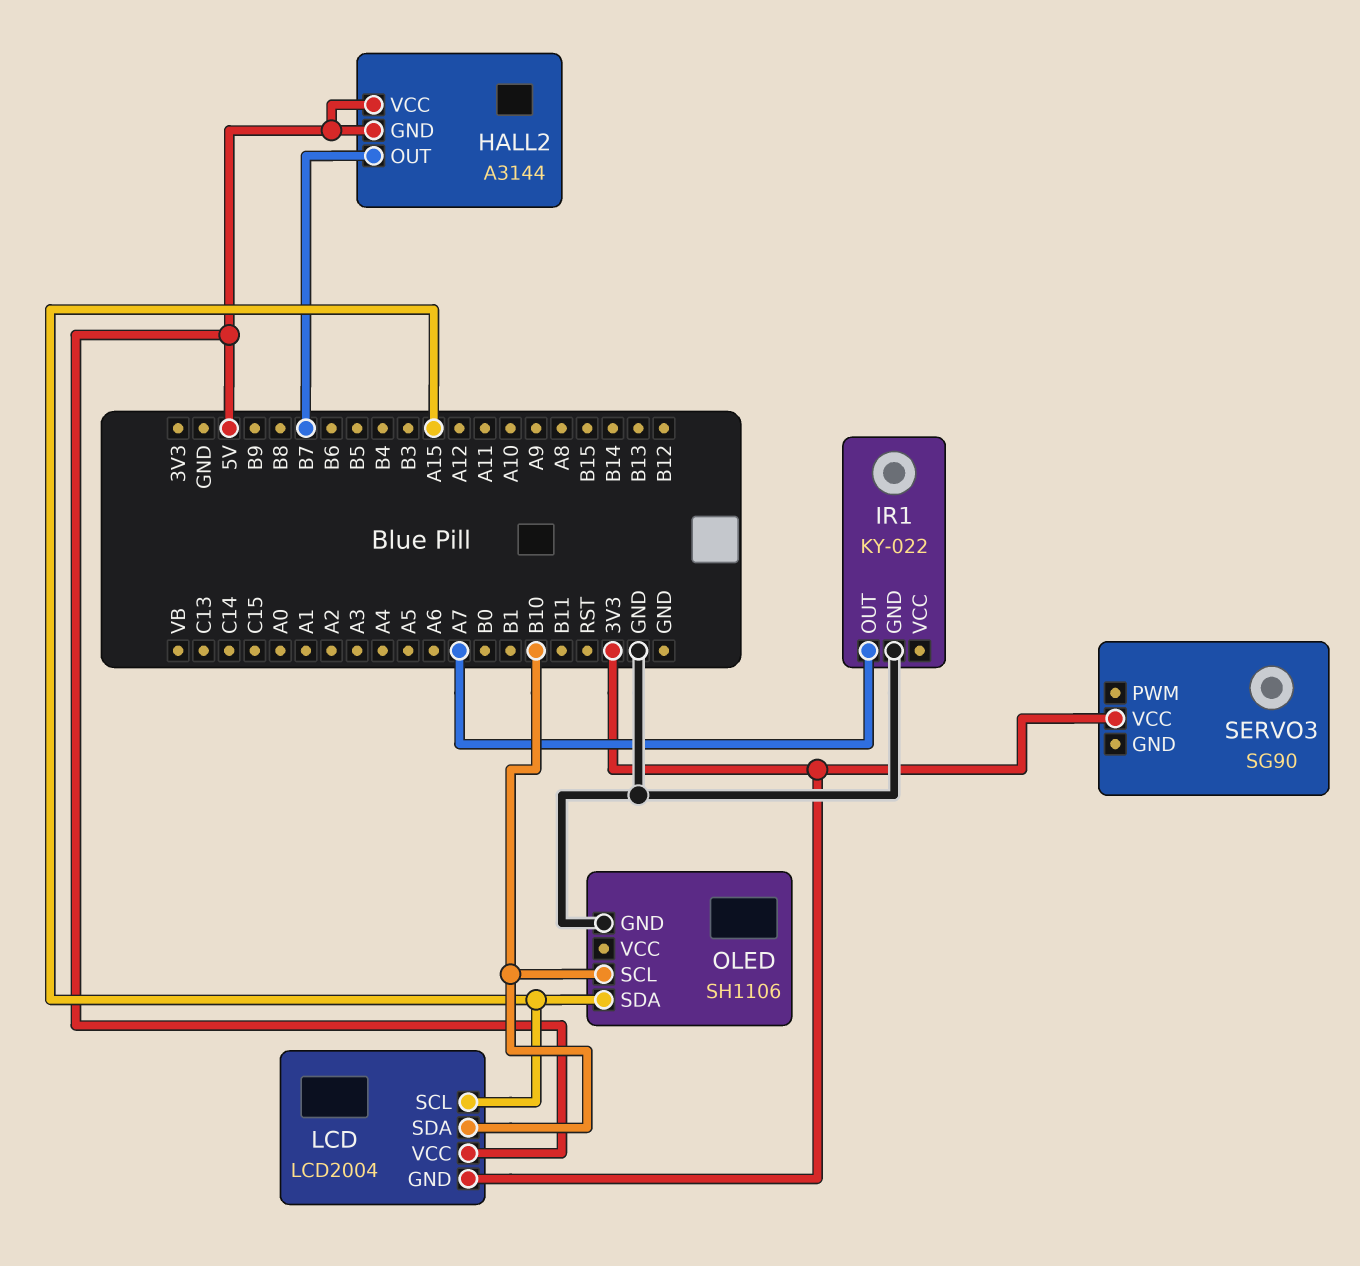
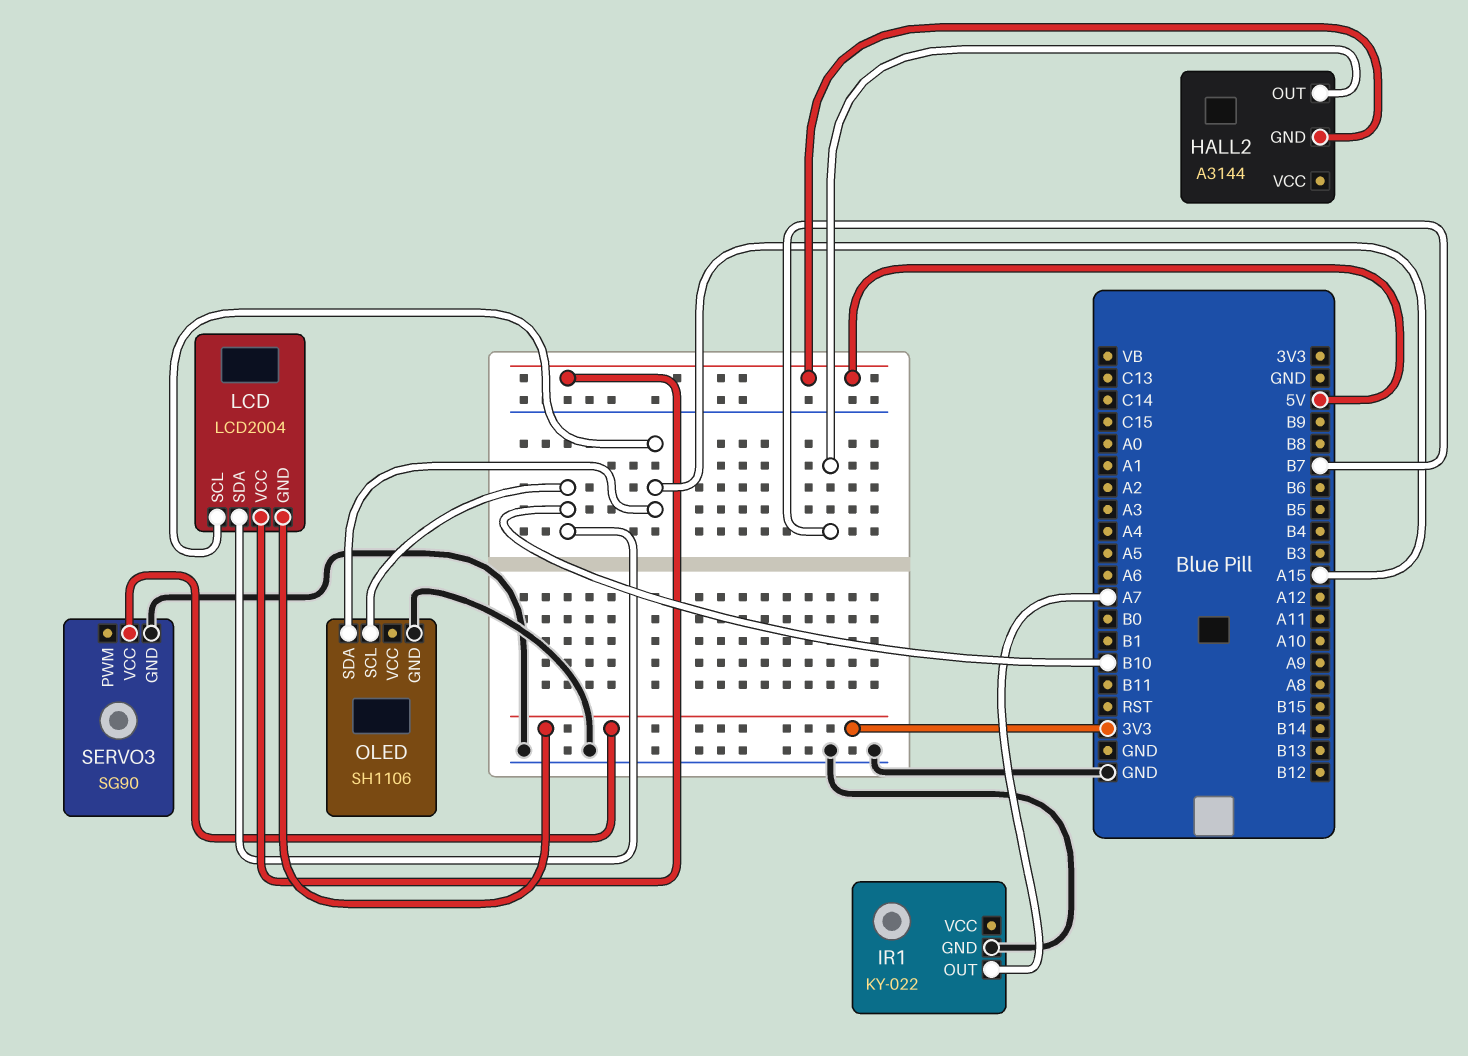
HALL2 pin VCC: 5V -> none
SERVO3 pin GND: none -> GND

